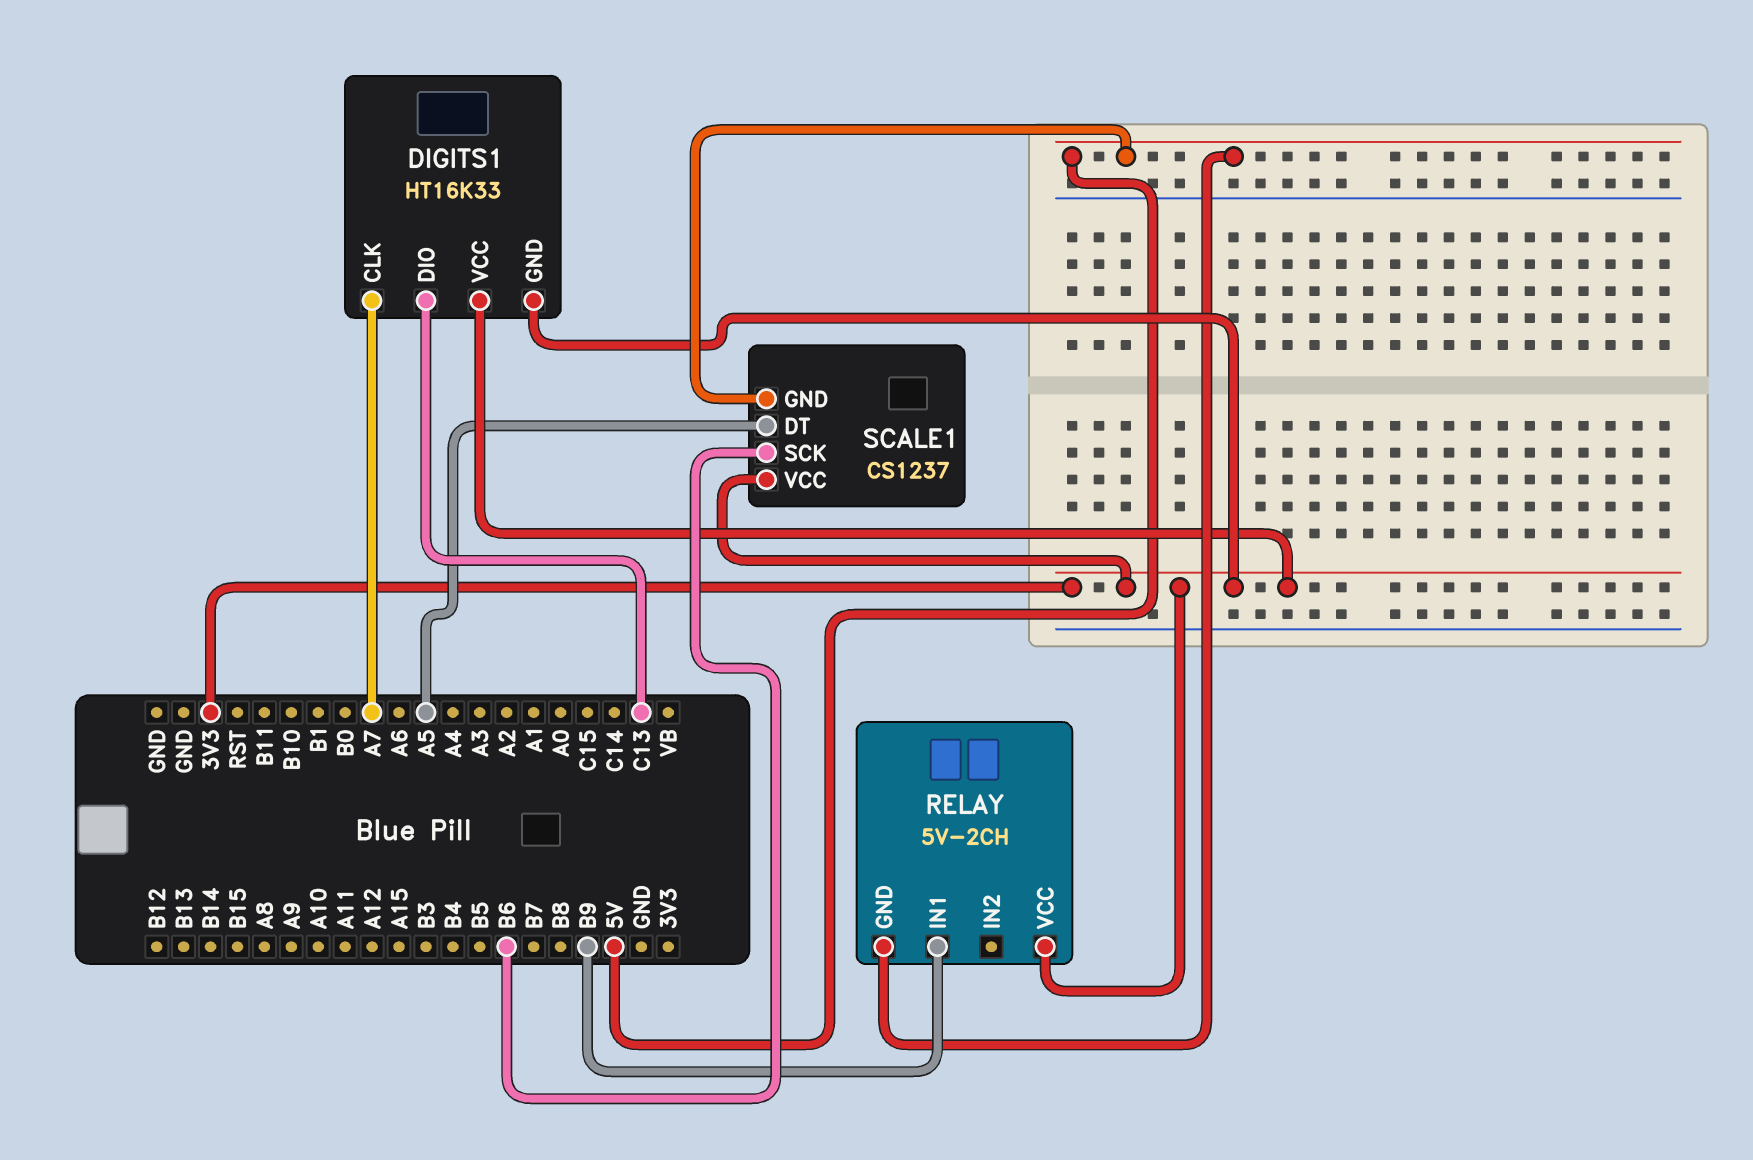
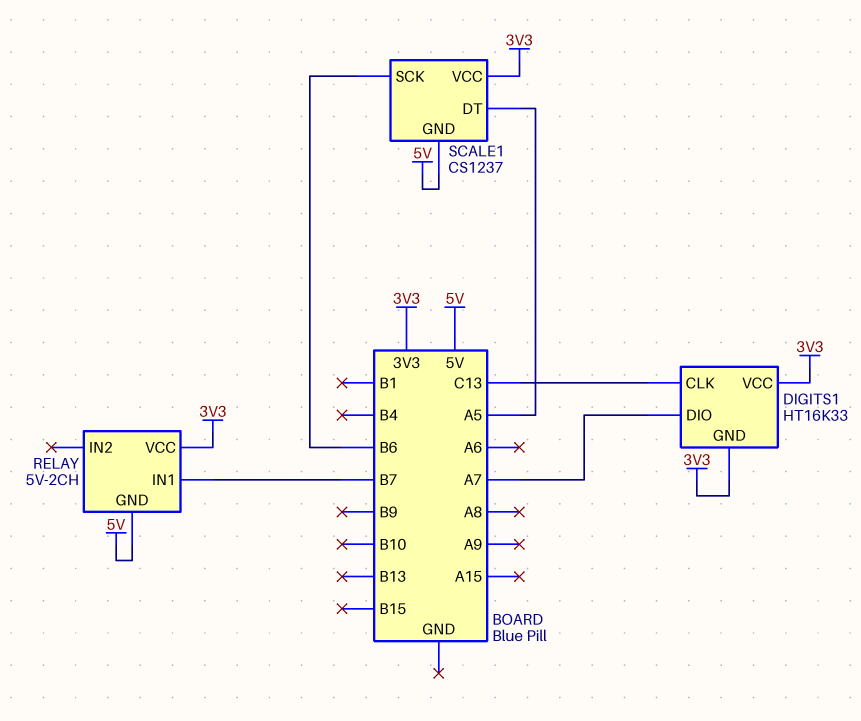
DIGITS1 pin CLK: A7 -> C13
DIGITS1 pin DIO: C13 -> A7
RELAY pin IN1: B9 -> B7

